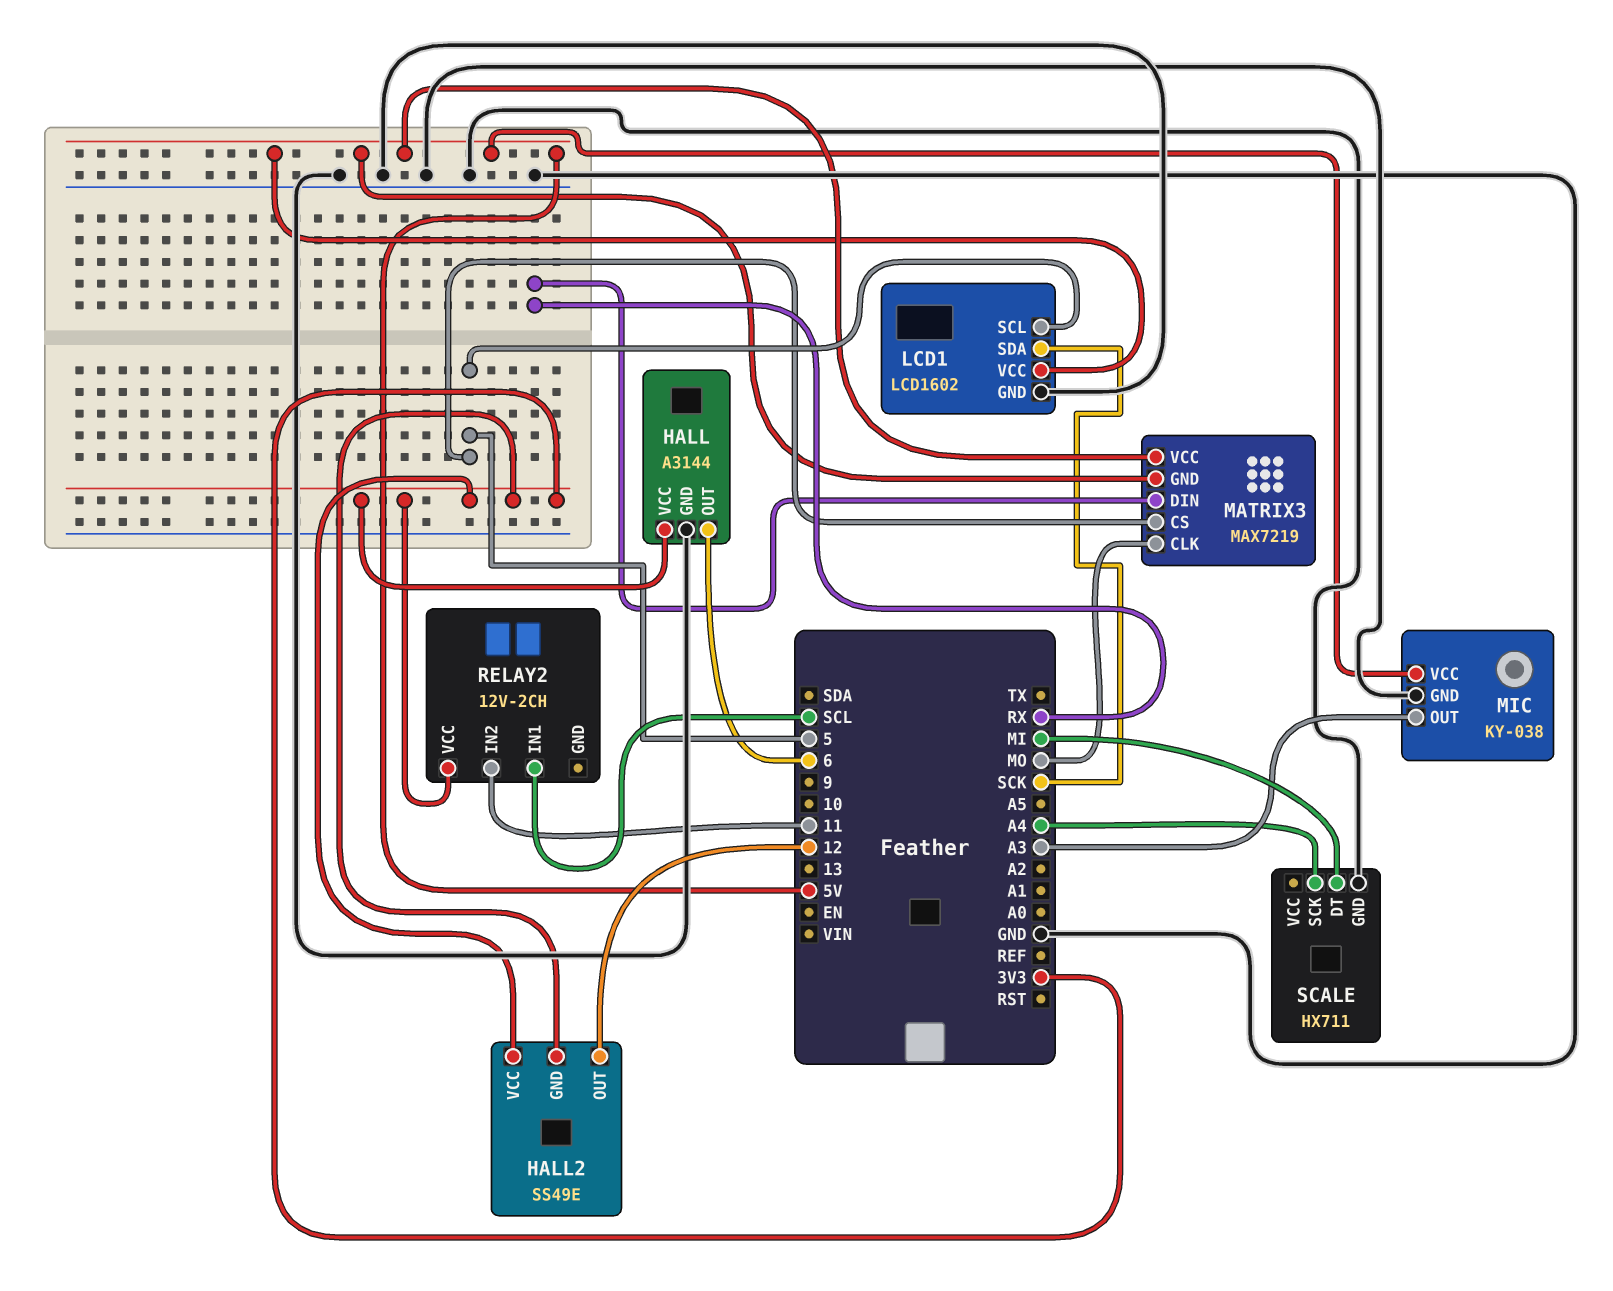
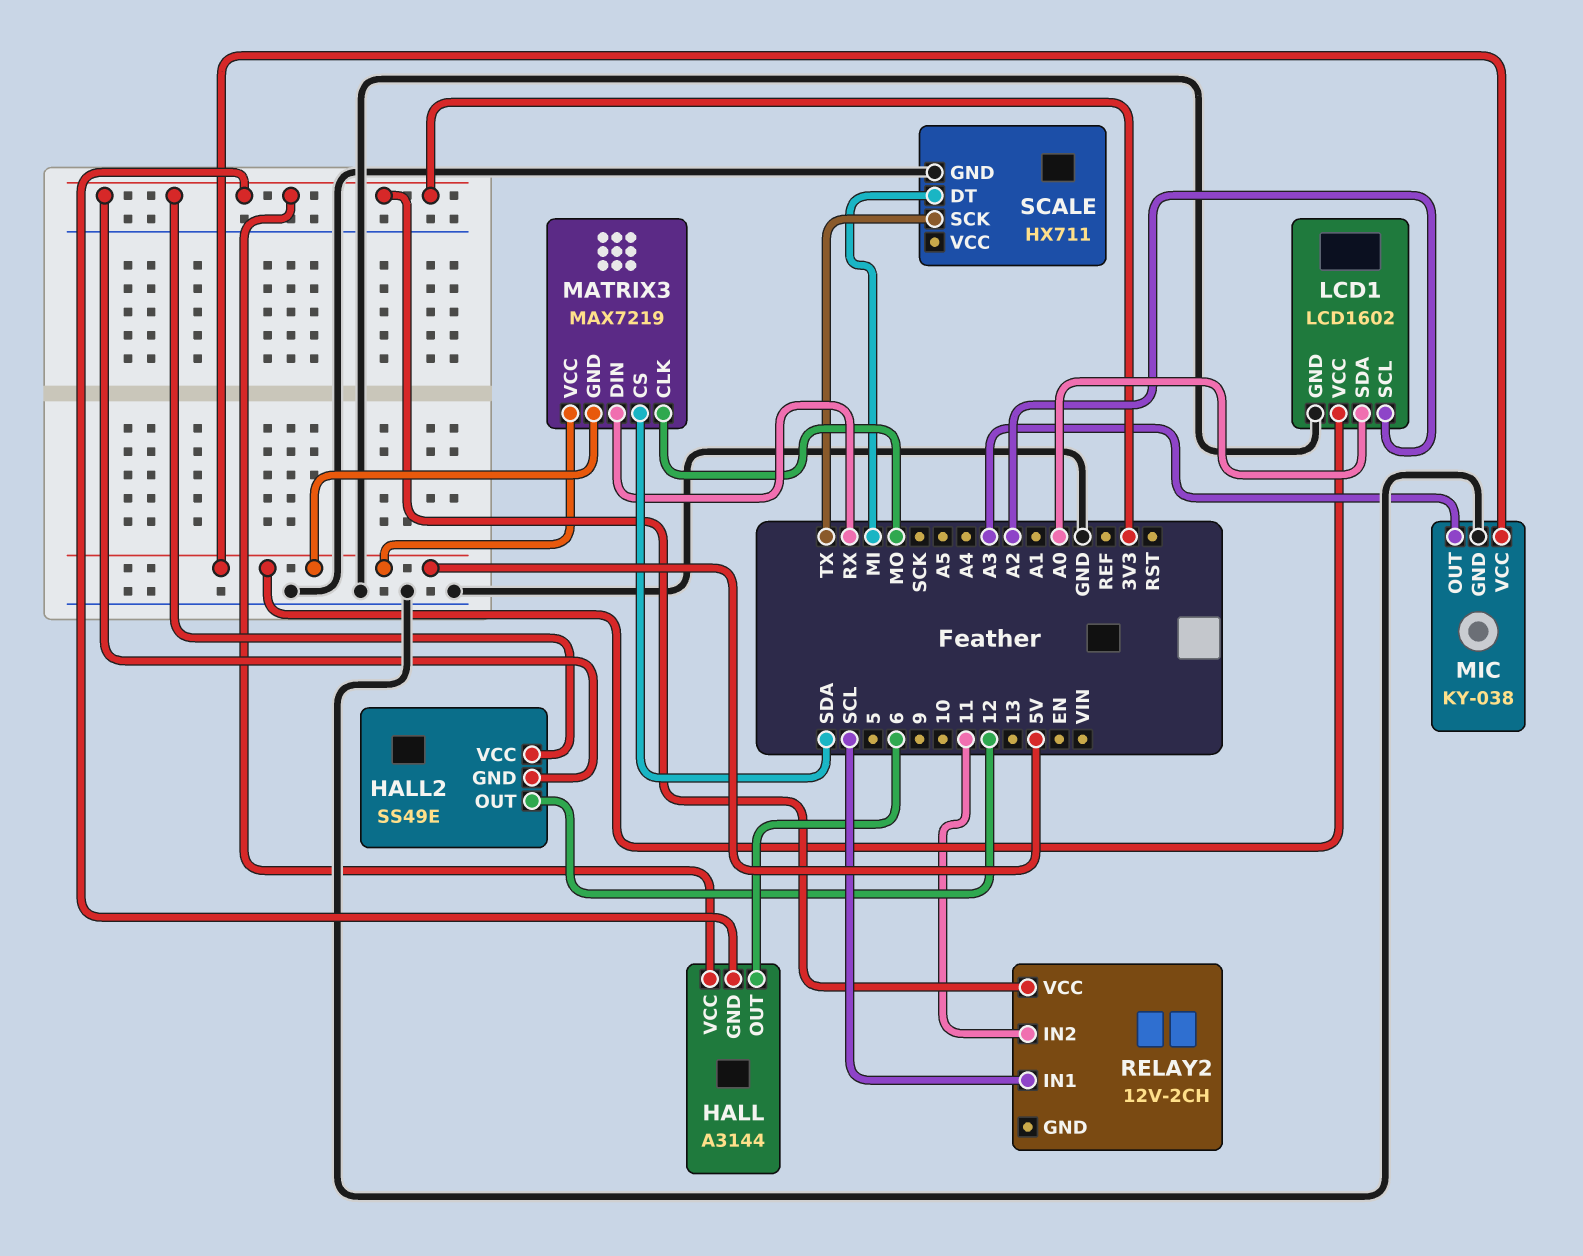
HALL pin GND: GND -> 3V3
LCD1 pin SCL: 5 -> A2
LCD1 pin SDA: SCK -> A0
MATRIX3 pin CS: 5 -> SDA
SCALE pin SCK: A4 -> TX

